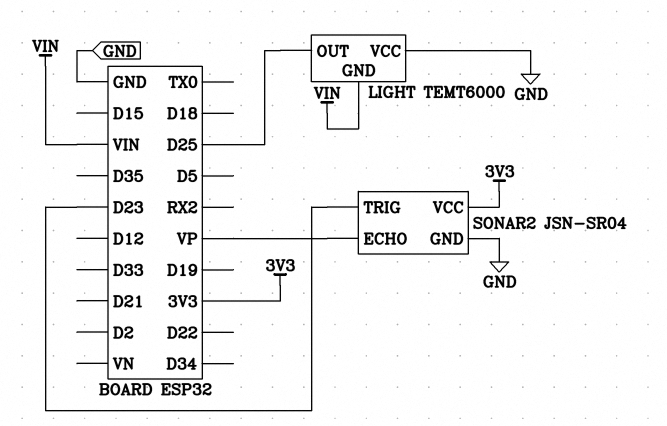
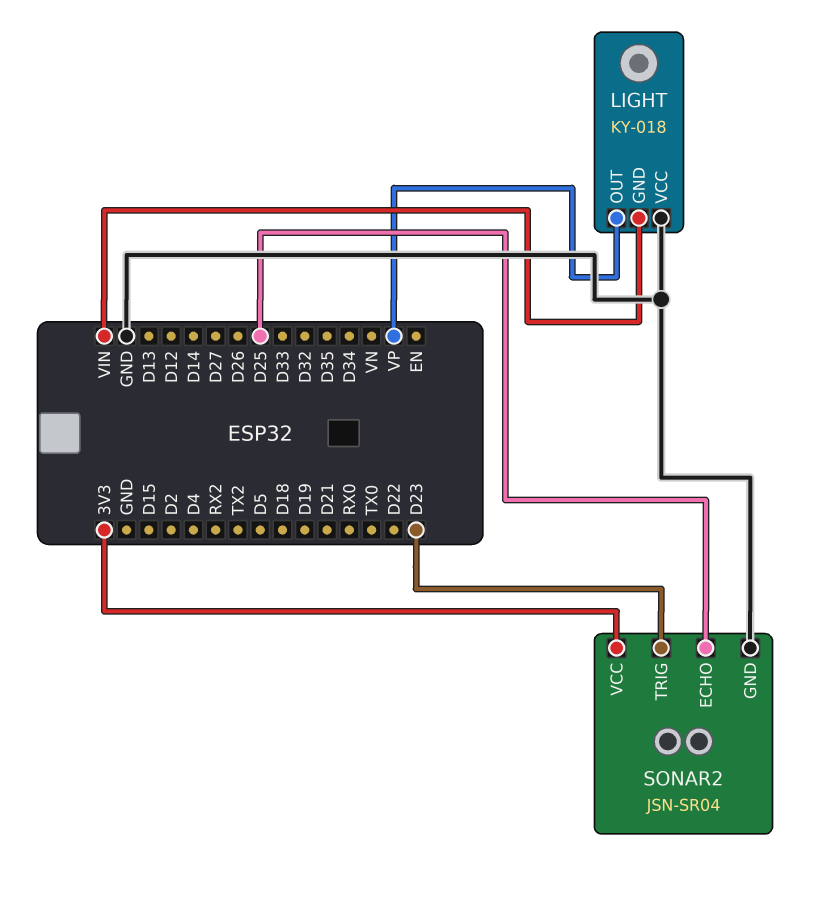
LIGHT: TEMT6000 -> KY-018
LIGHT pin OUT: D25 -> VP
SONAR2 pin ECHO: VP -> D25

